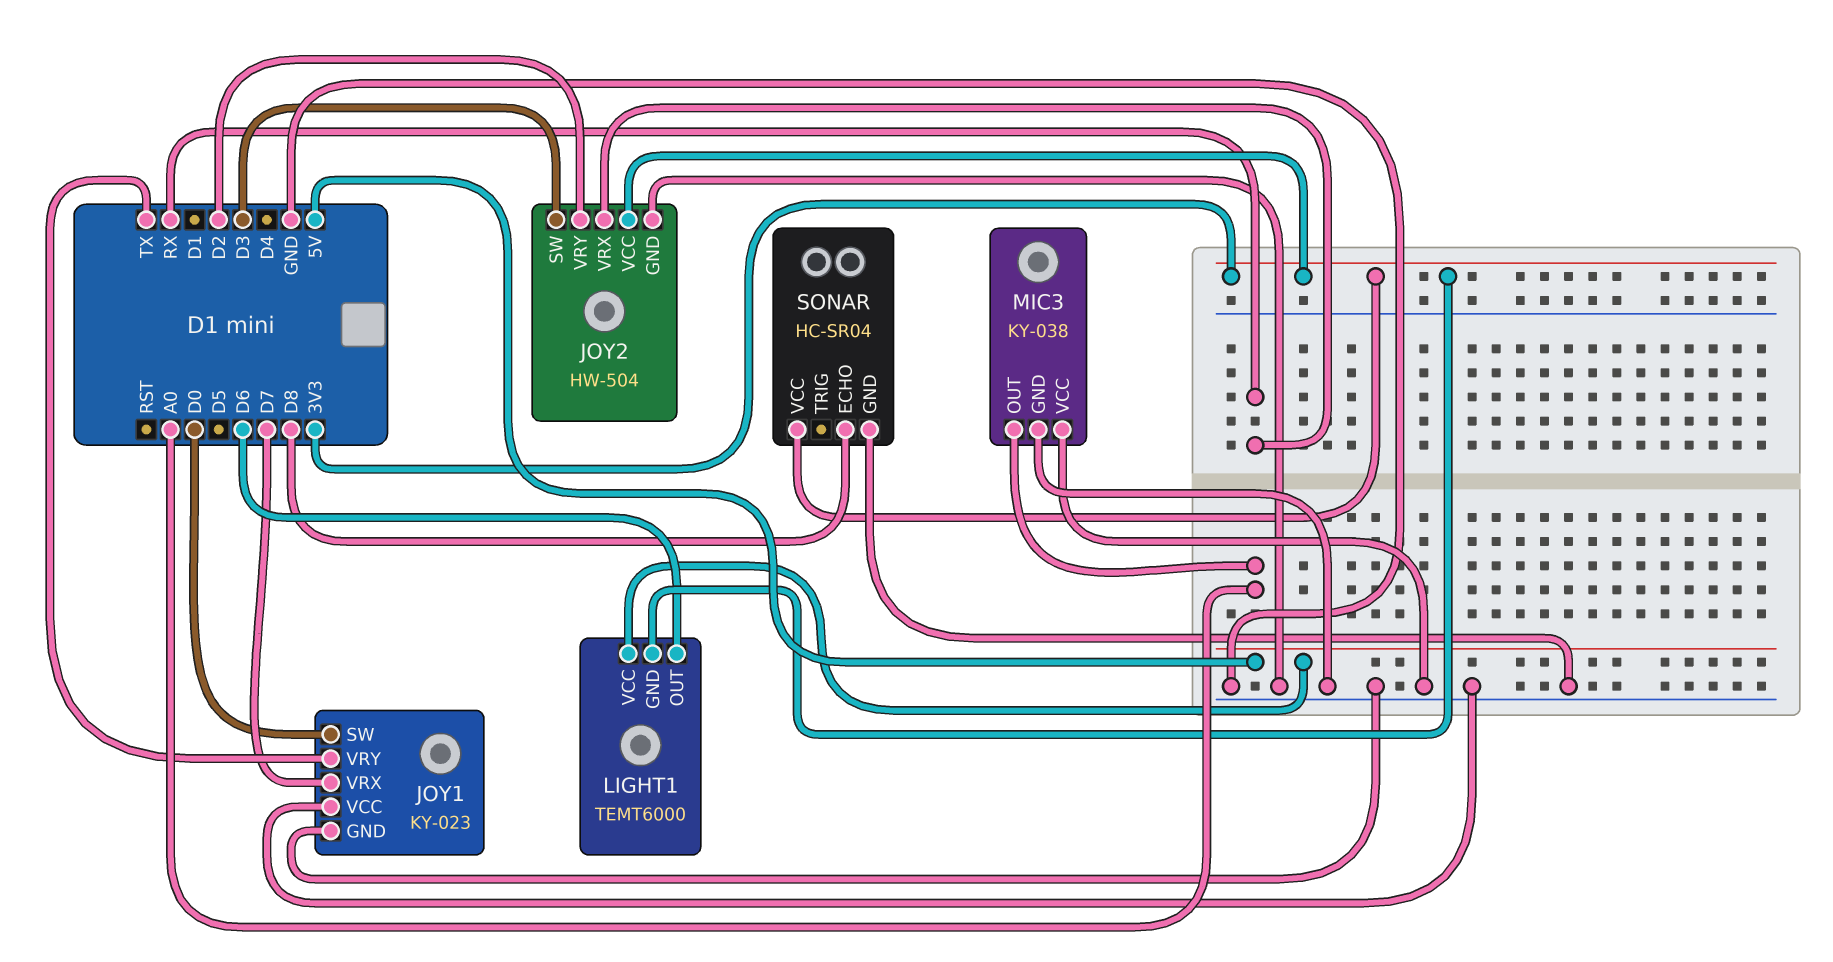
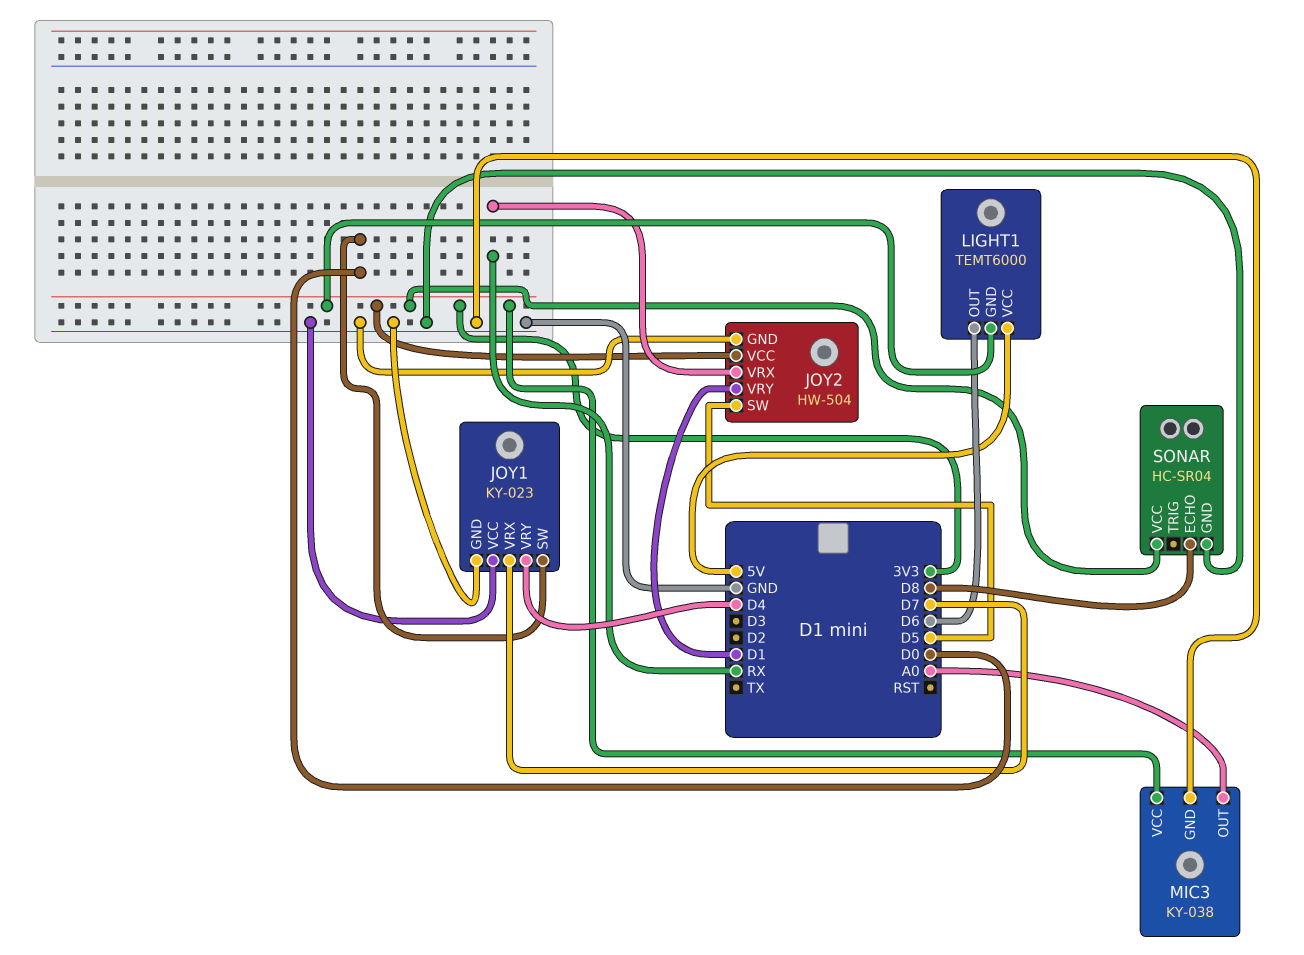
JOY1 pin VRY: TX -> D4
JOY2 pin SW: D3 -> D5
JOY2 pin VRY: D2 -> D1
MIC3 pin VCC: GND -> 3V3

